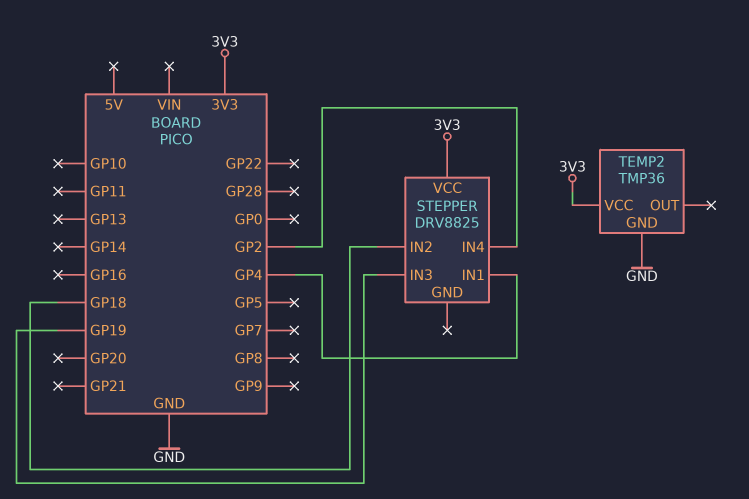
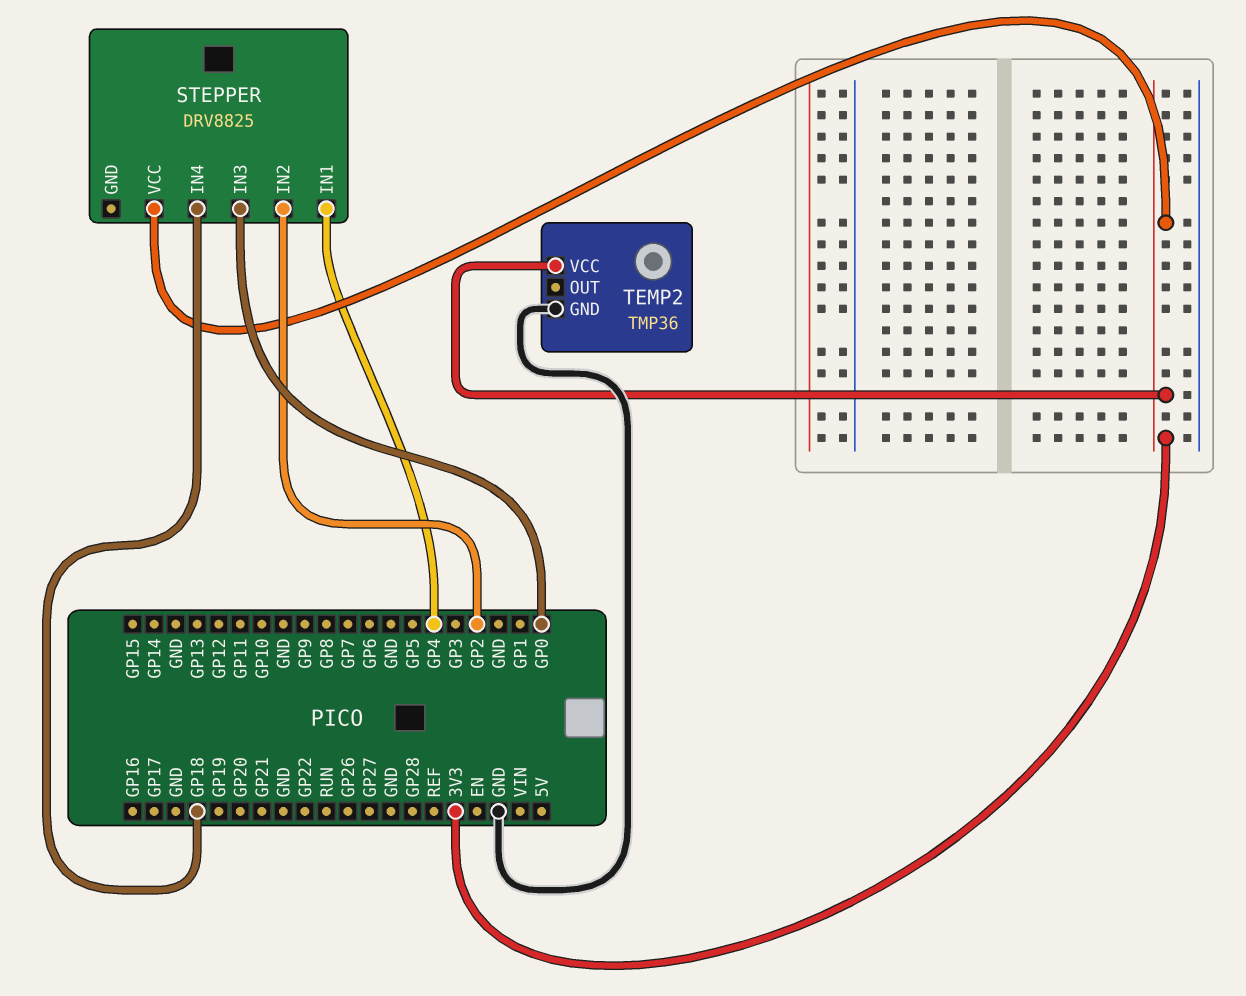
STEPPER pin IN2: GP18 -> GP2
STEPPER pin IN3: GP19 -> GP0
STEPPER pin IN4: GP2 -> GP18

